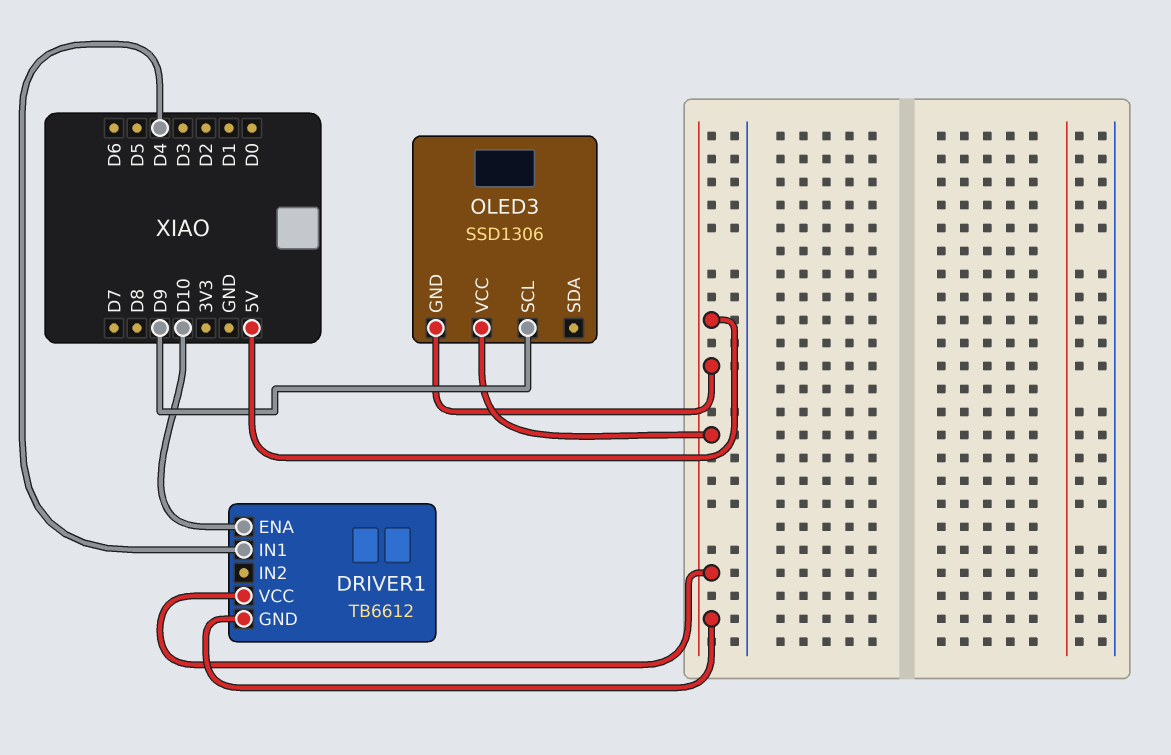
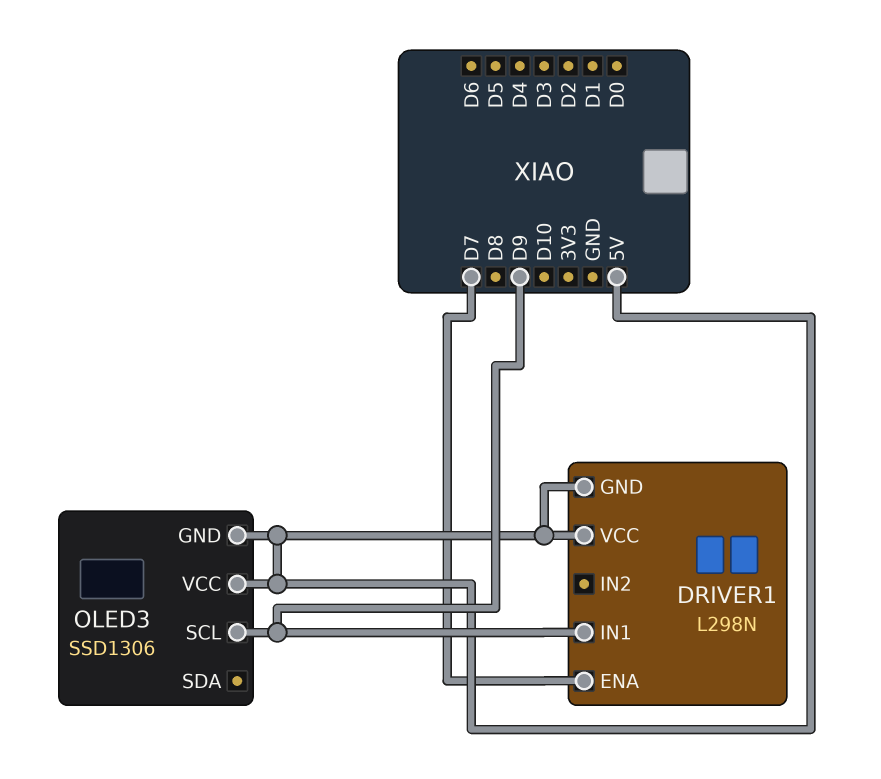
DRIVER1: TB6612 -> L298N
DRIVER1 pin ENA: D10 -> D7
DRIVER1 pin IN1: D4 -> D9

